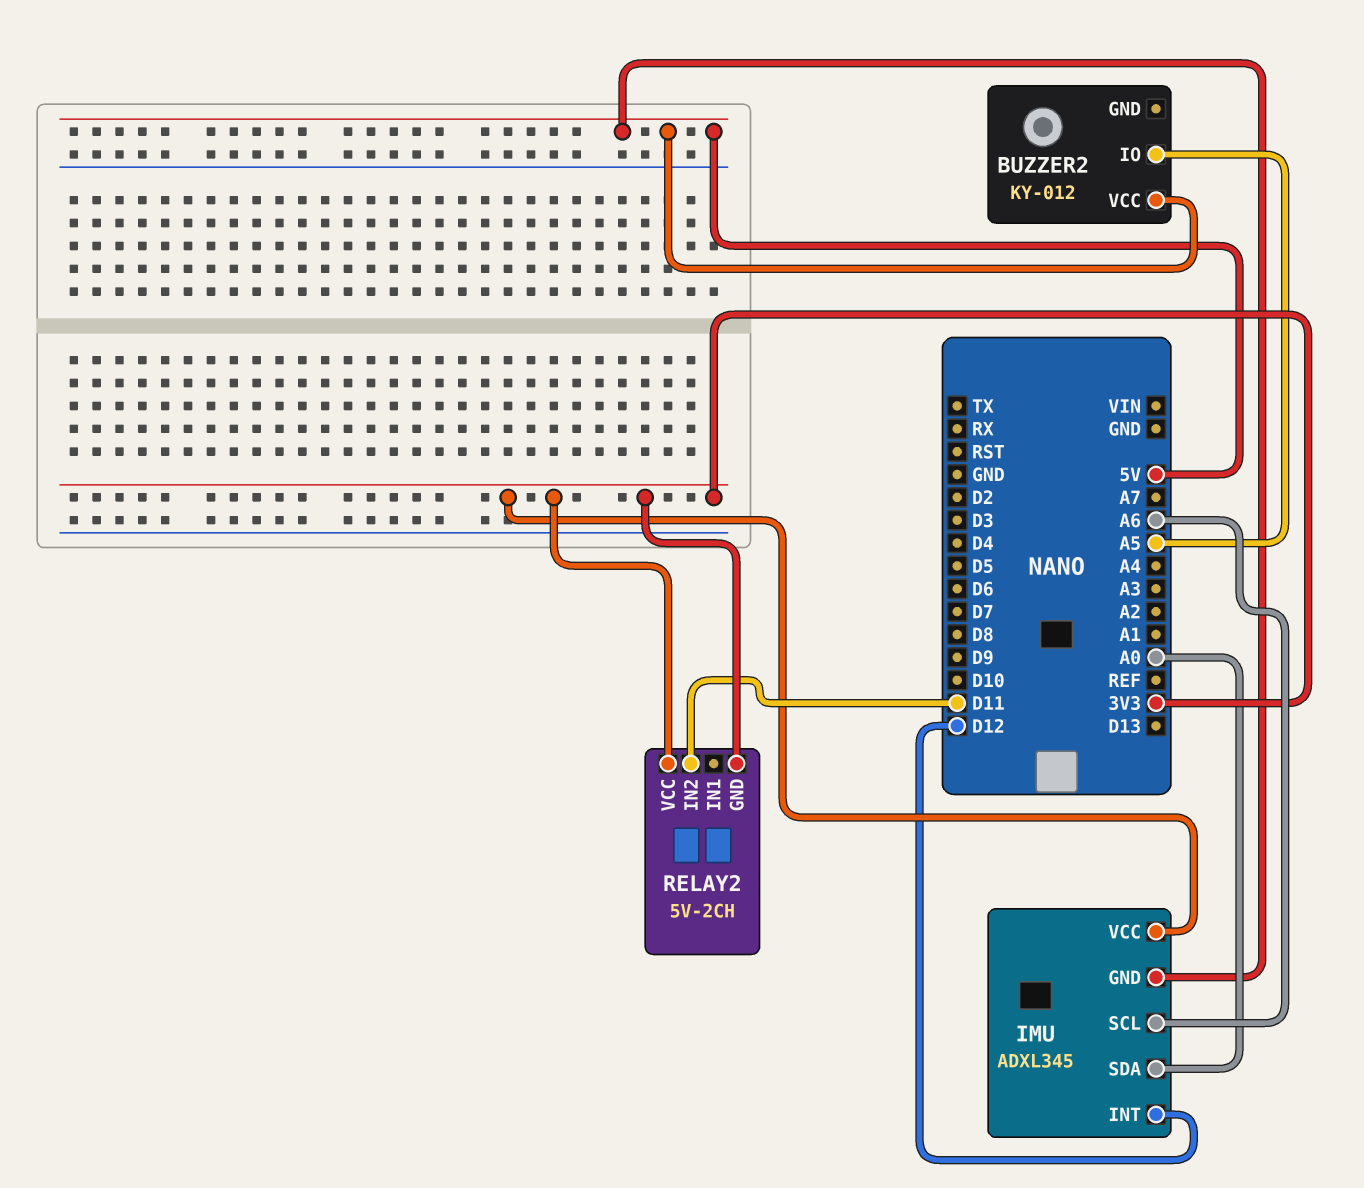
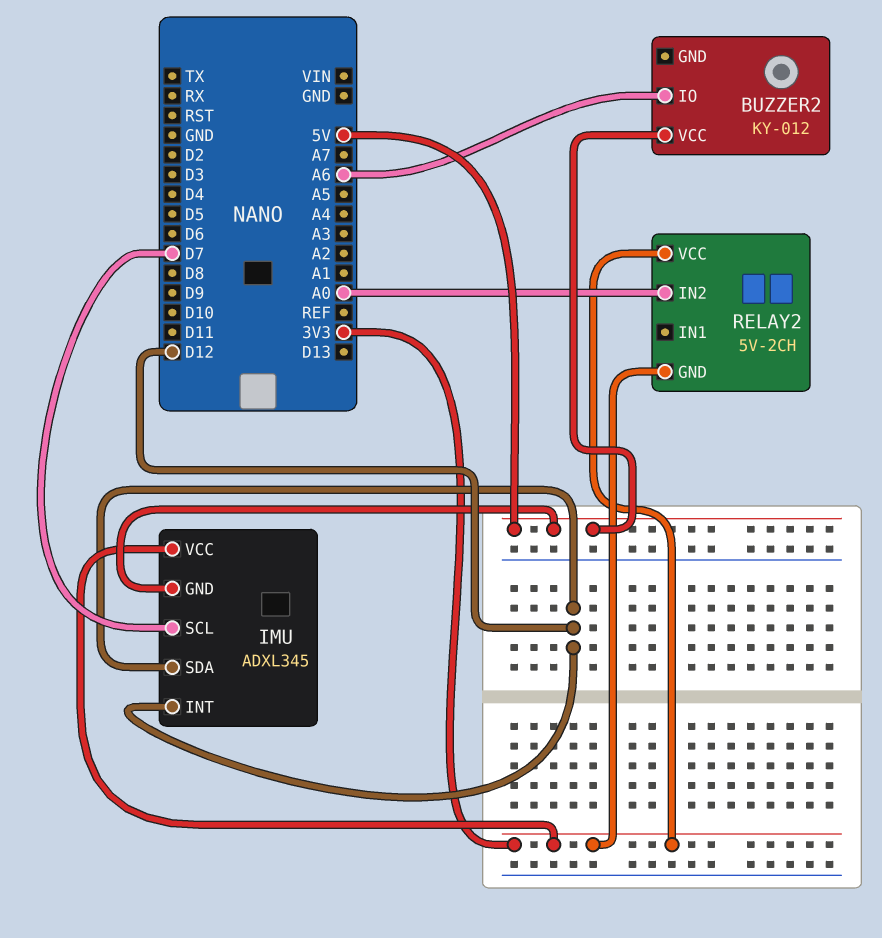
BUZZER2 pin IO: A5 -> A6
IMU pin SCL: A6 -> D7
IMU pin SDA: A0 -> D12
RELAY2 pin IN2: D11 -> A0

